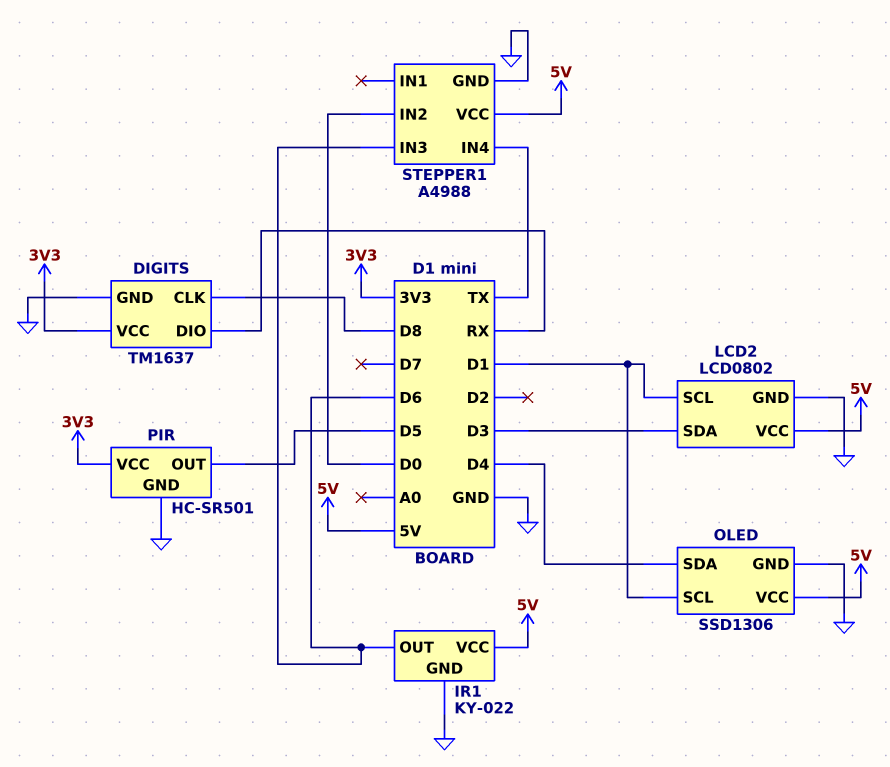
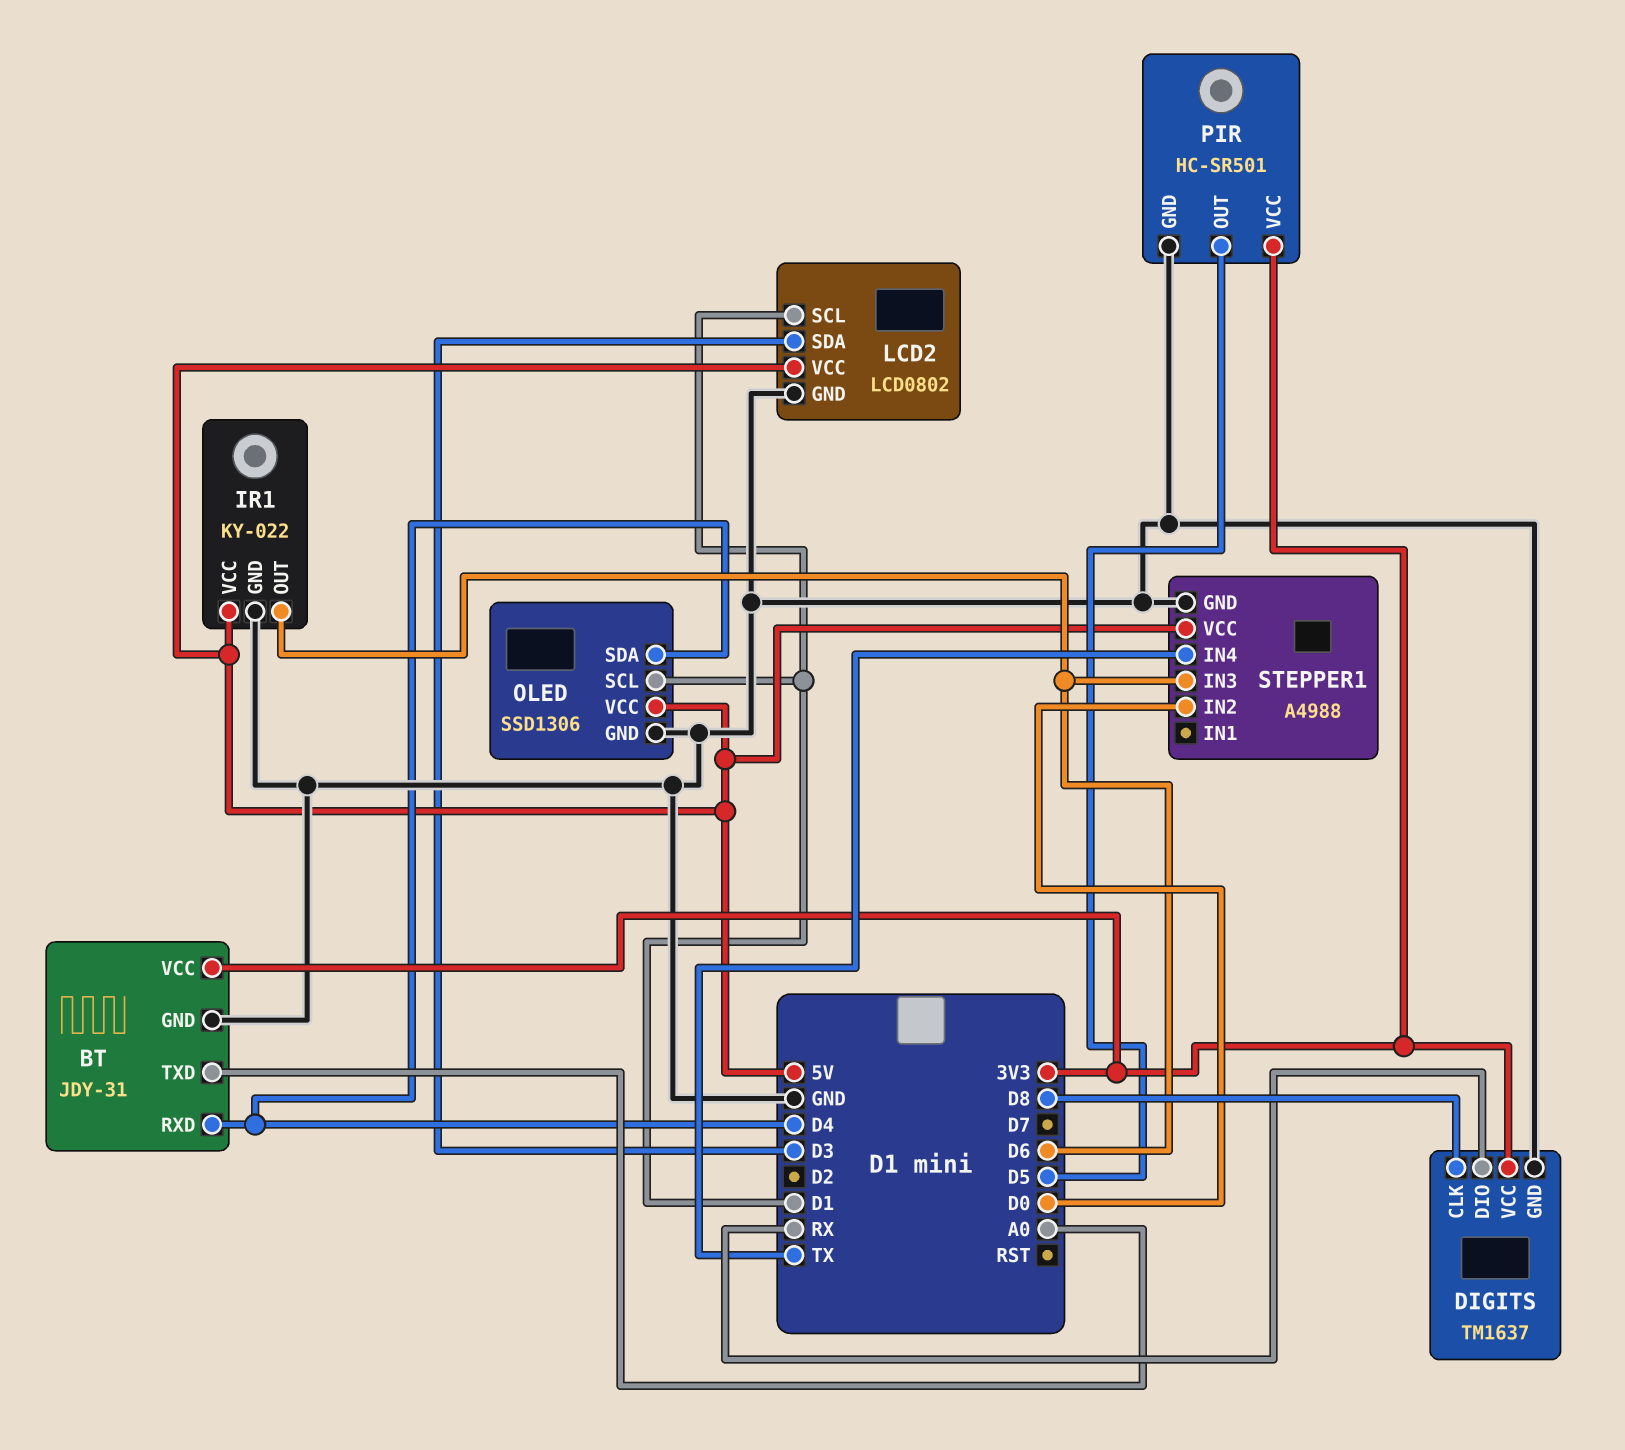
BT: none -> JDY-31
BT pin GND: none -> GND
BT pin RXD: none -> D4
BT pin TXD: none -> A0
BT pin VCC: none -> 3V3

